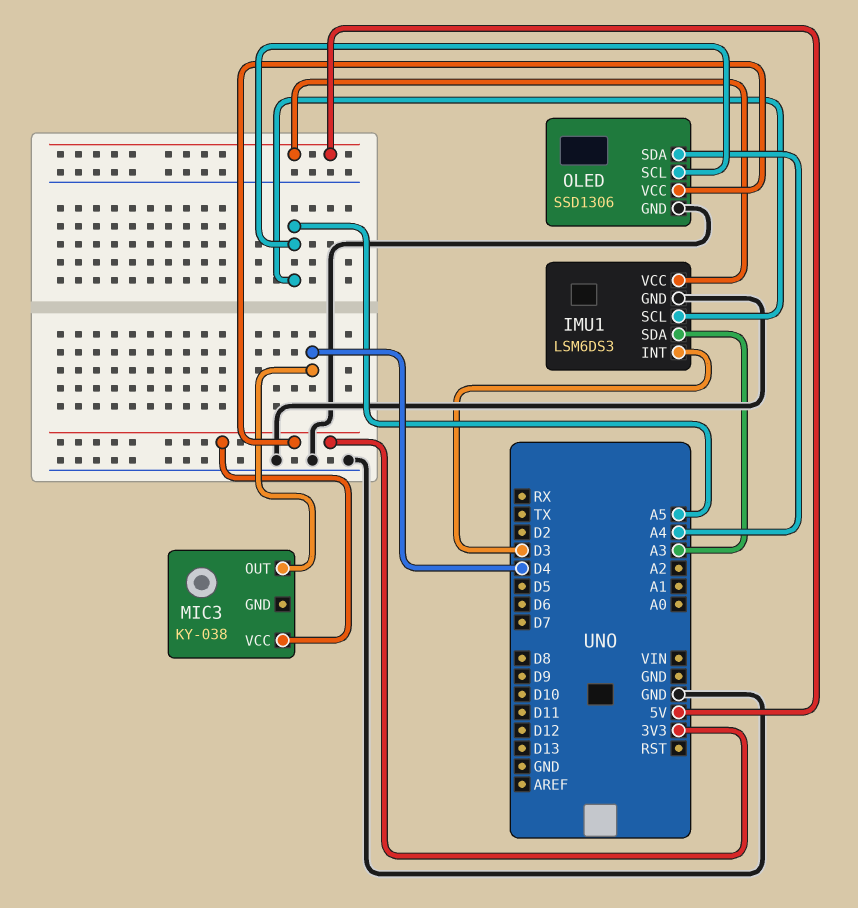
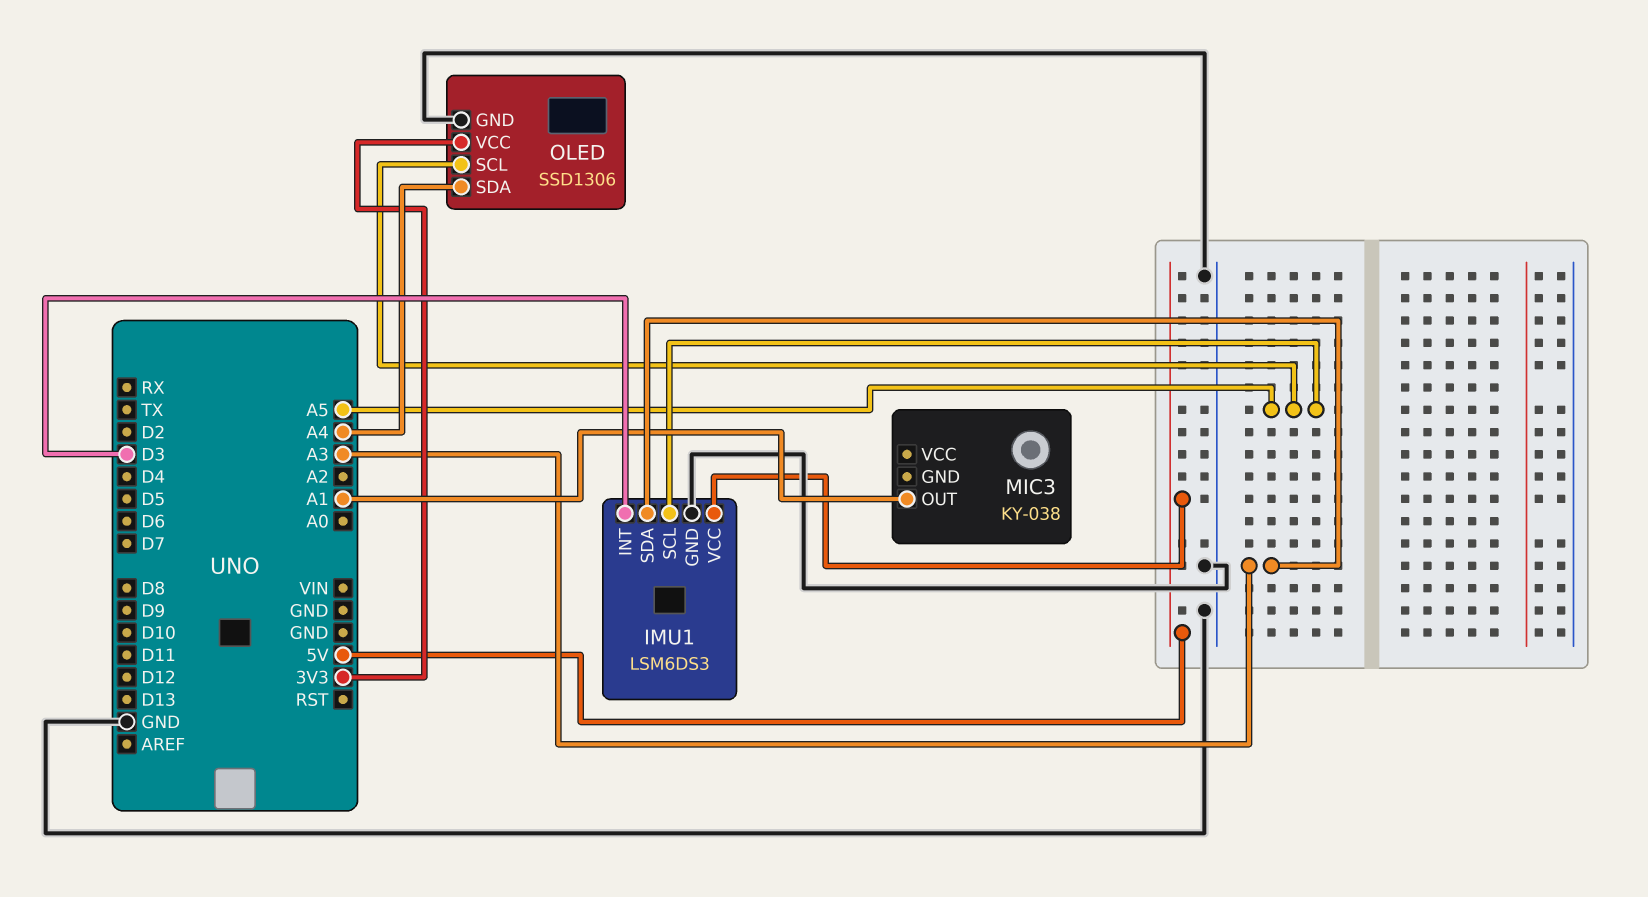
MIC3 pin OUT: D4 -> A1
MIC3 pin VCC: 3V3 -> none

